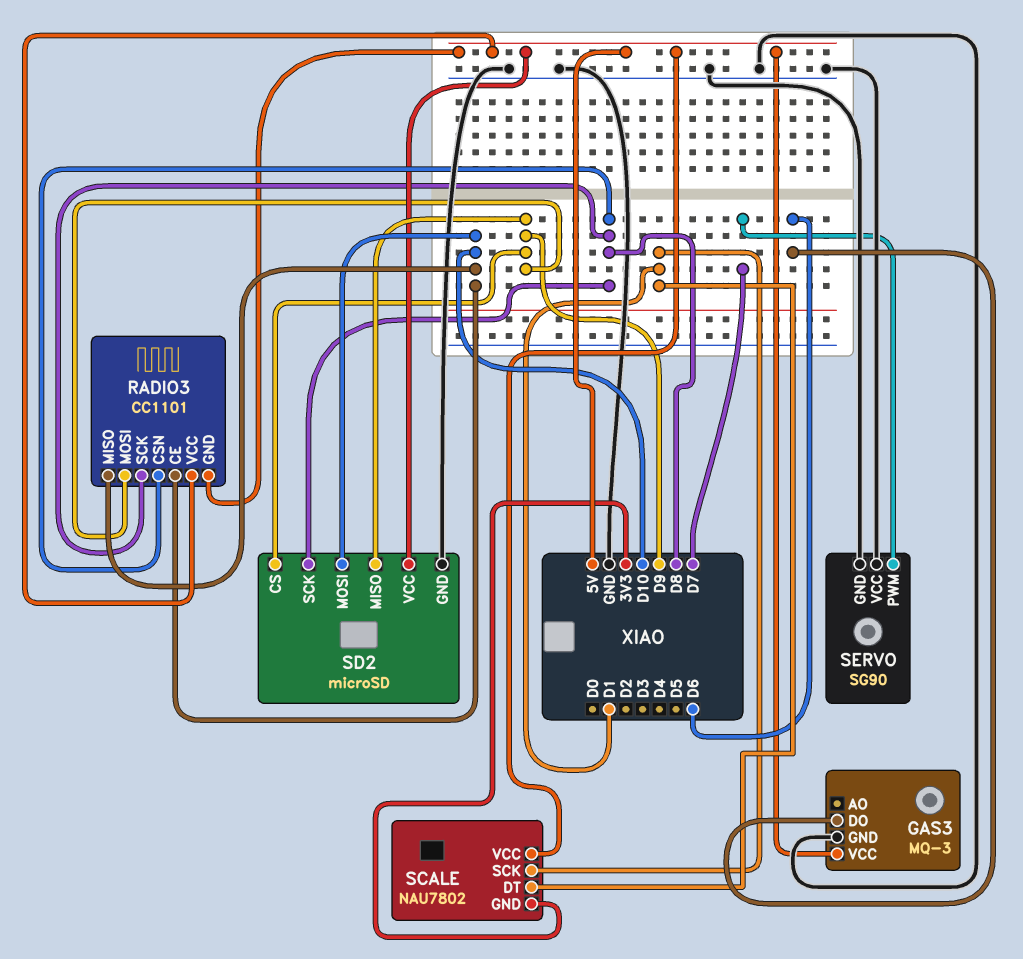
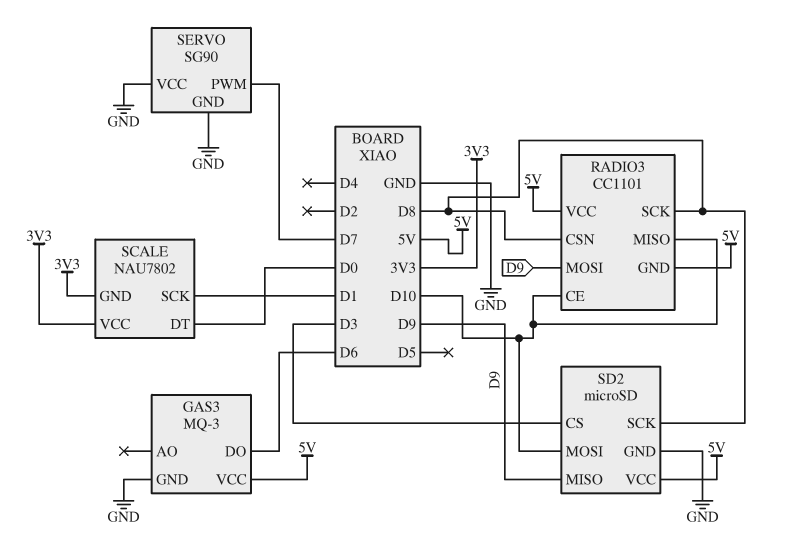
SCALE pin DT: D1 -> D0
SCALE pin VCC: 5V -> 3V3
SD2 pin CS: D9 -> D3

